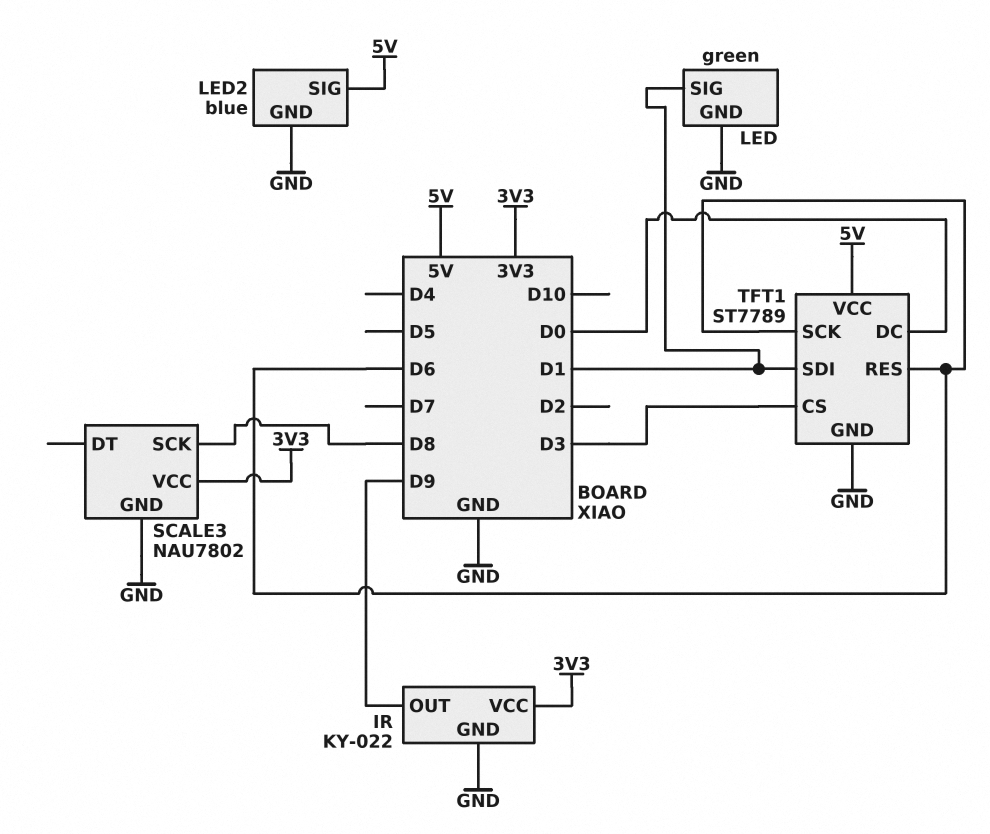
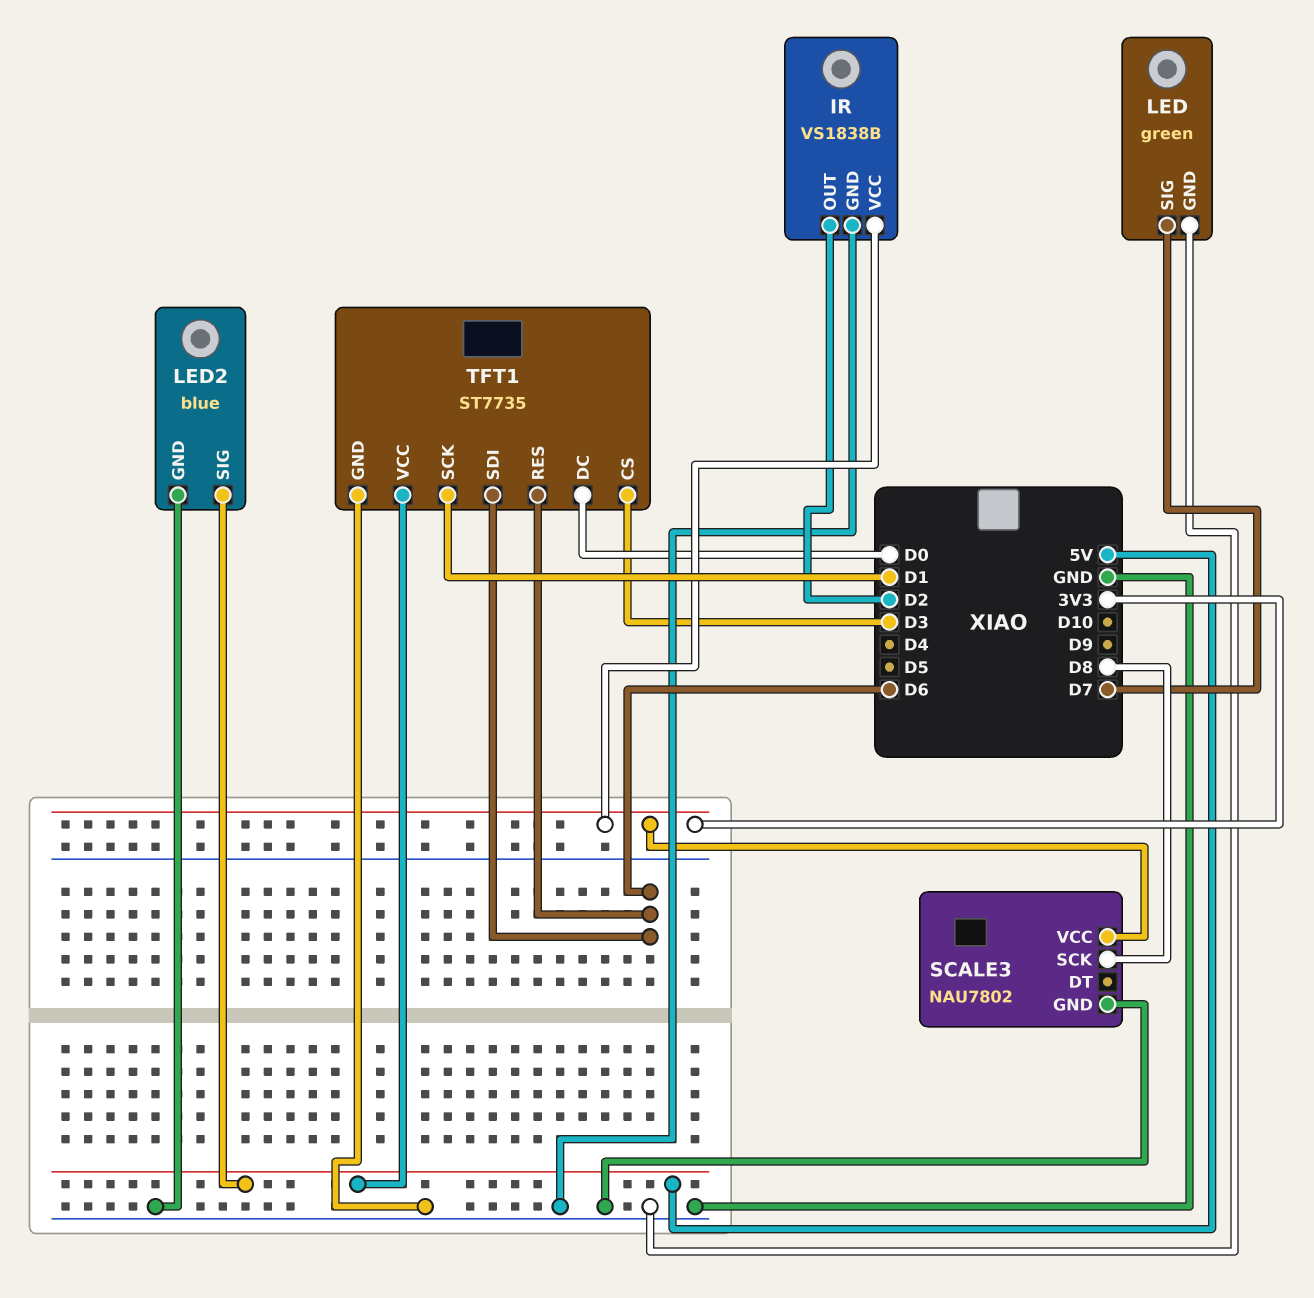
IR: KY-022 -> VS1838B
IR pin OUT: D9 -> D2
LED pin SIG: D1 -> D7
TFT1: ST7789 -> ST7735
TFT1 pin SCK: D6 -> D1
TFT1 pin SDI: D1 -> D6

